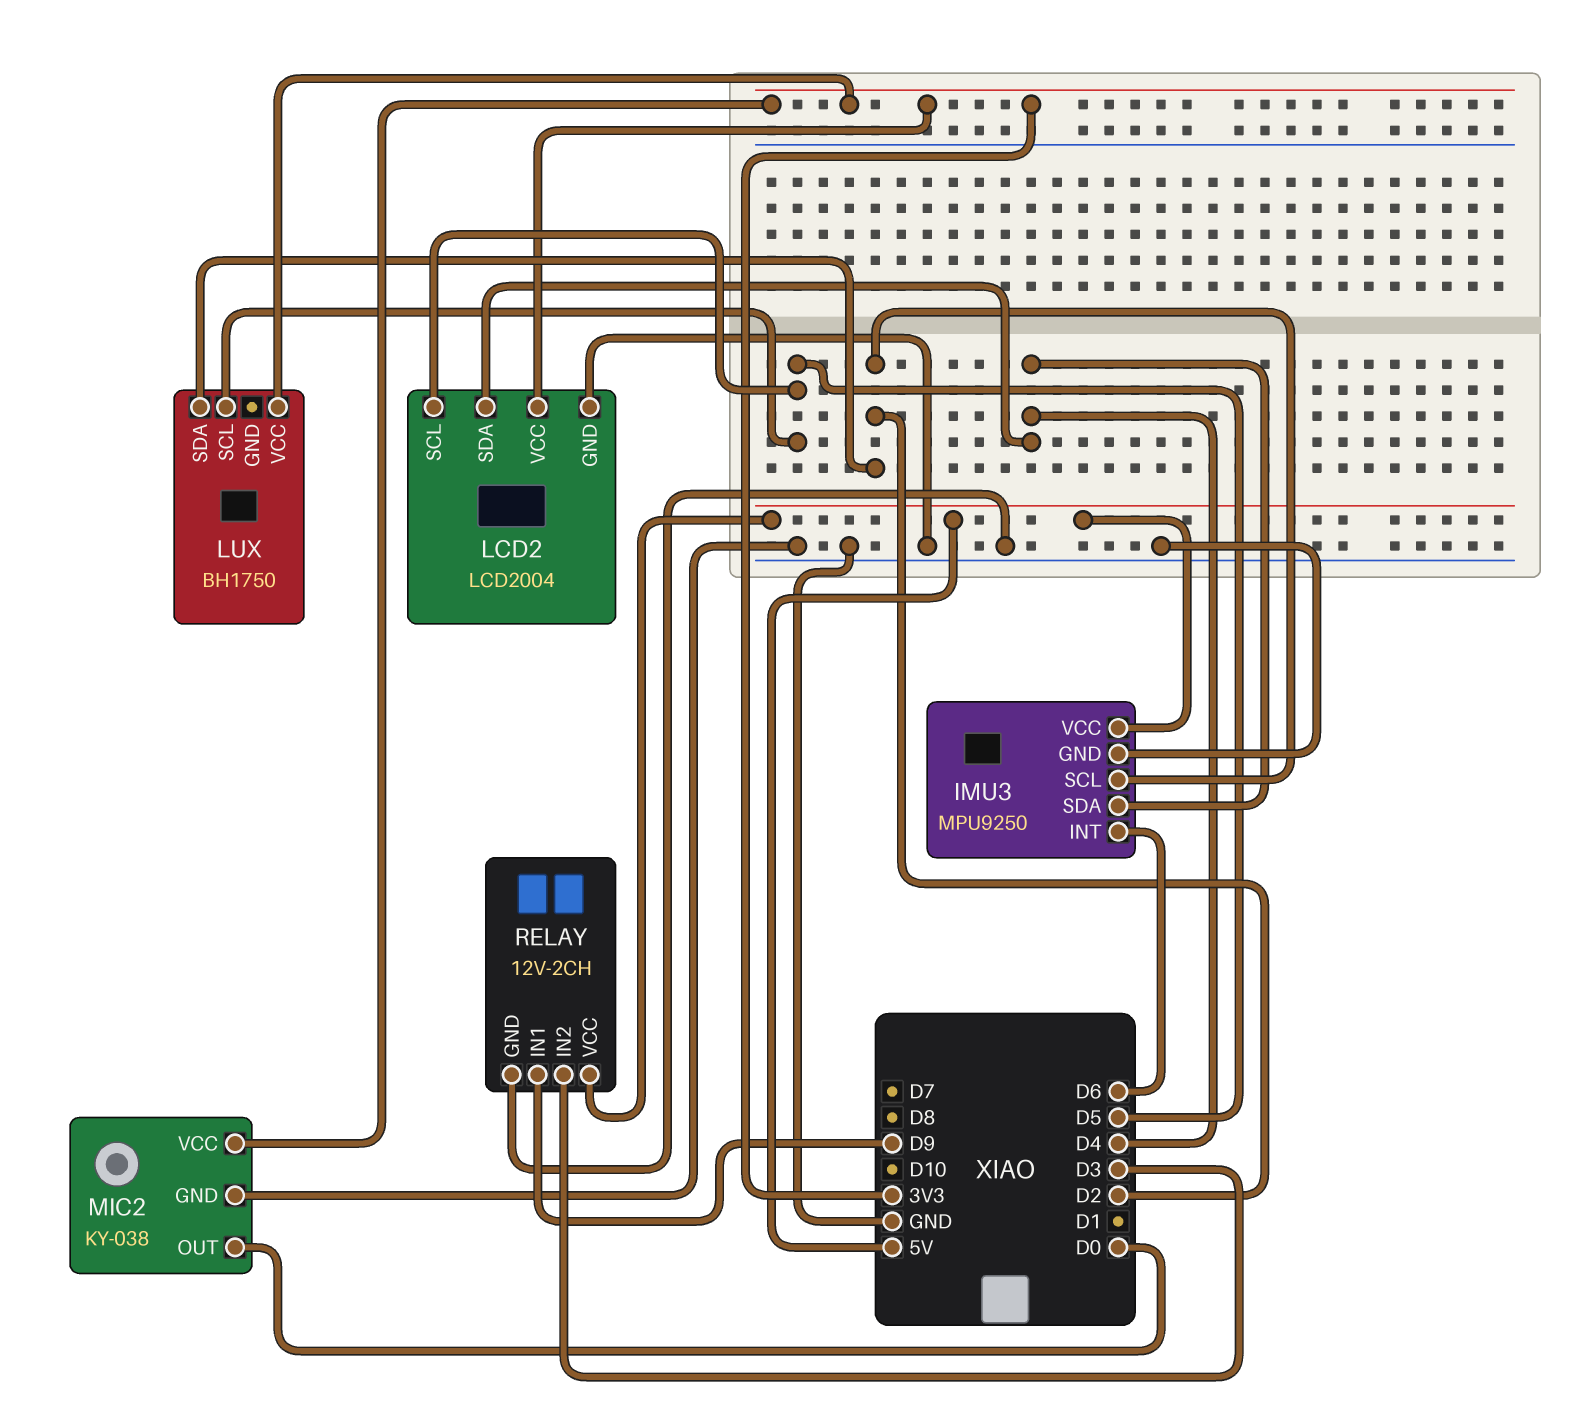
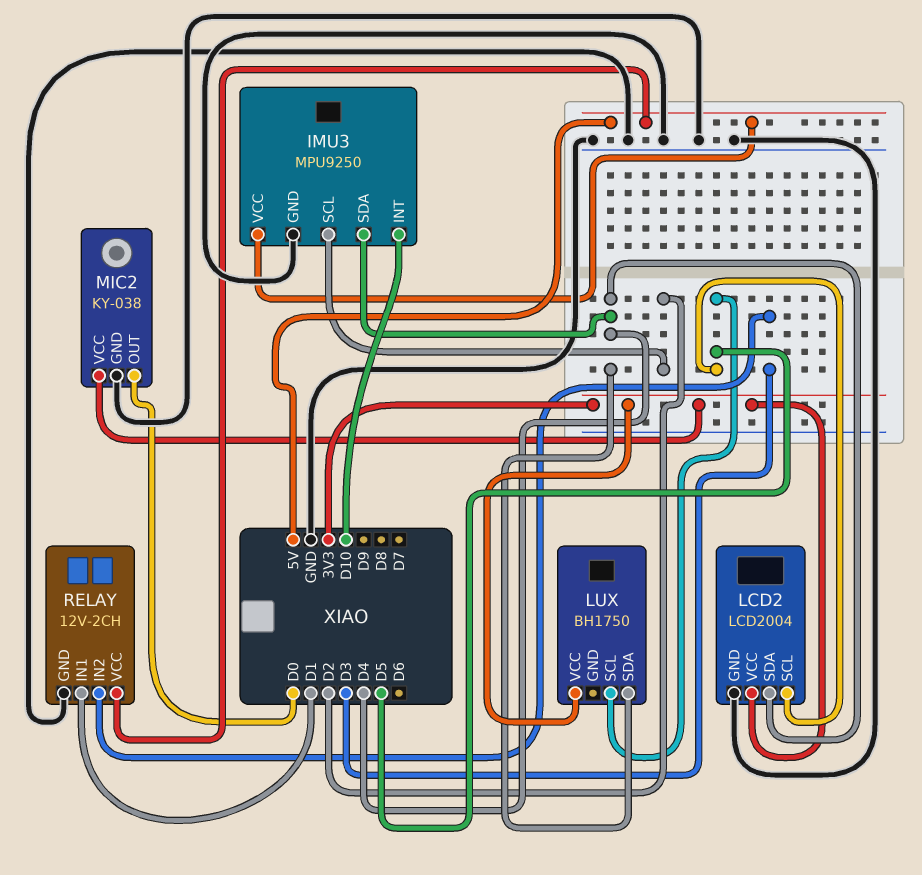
IMU3 pin INT: D6 -> D10
LUX pin SDA: D2 -> D4
RELAY pin IN1: D9 -> D1

